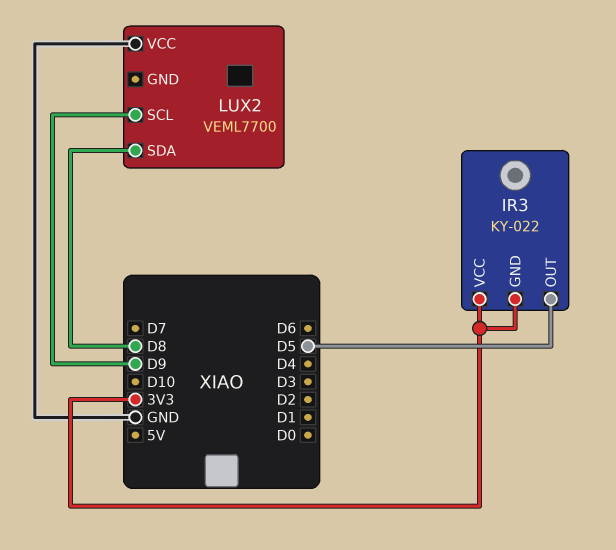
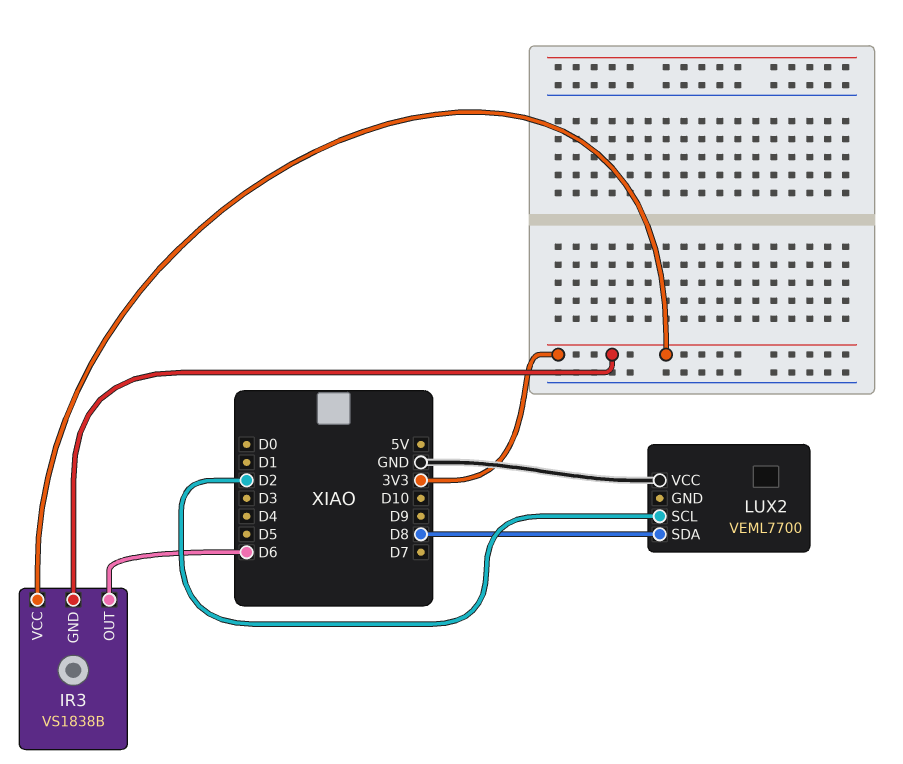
IR3: KY-022 -> VS1838B
IR3 pin OUT: D5 -> D6
LUX2 pin SCL: D9 -> D2

